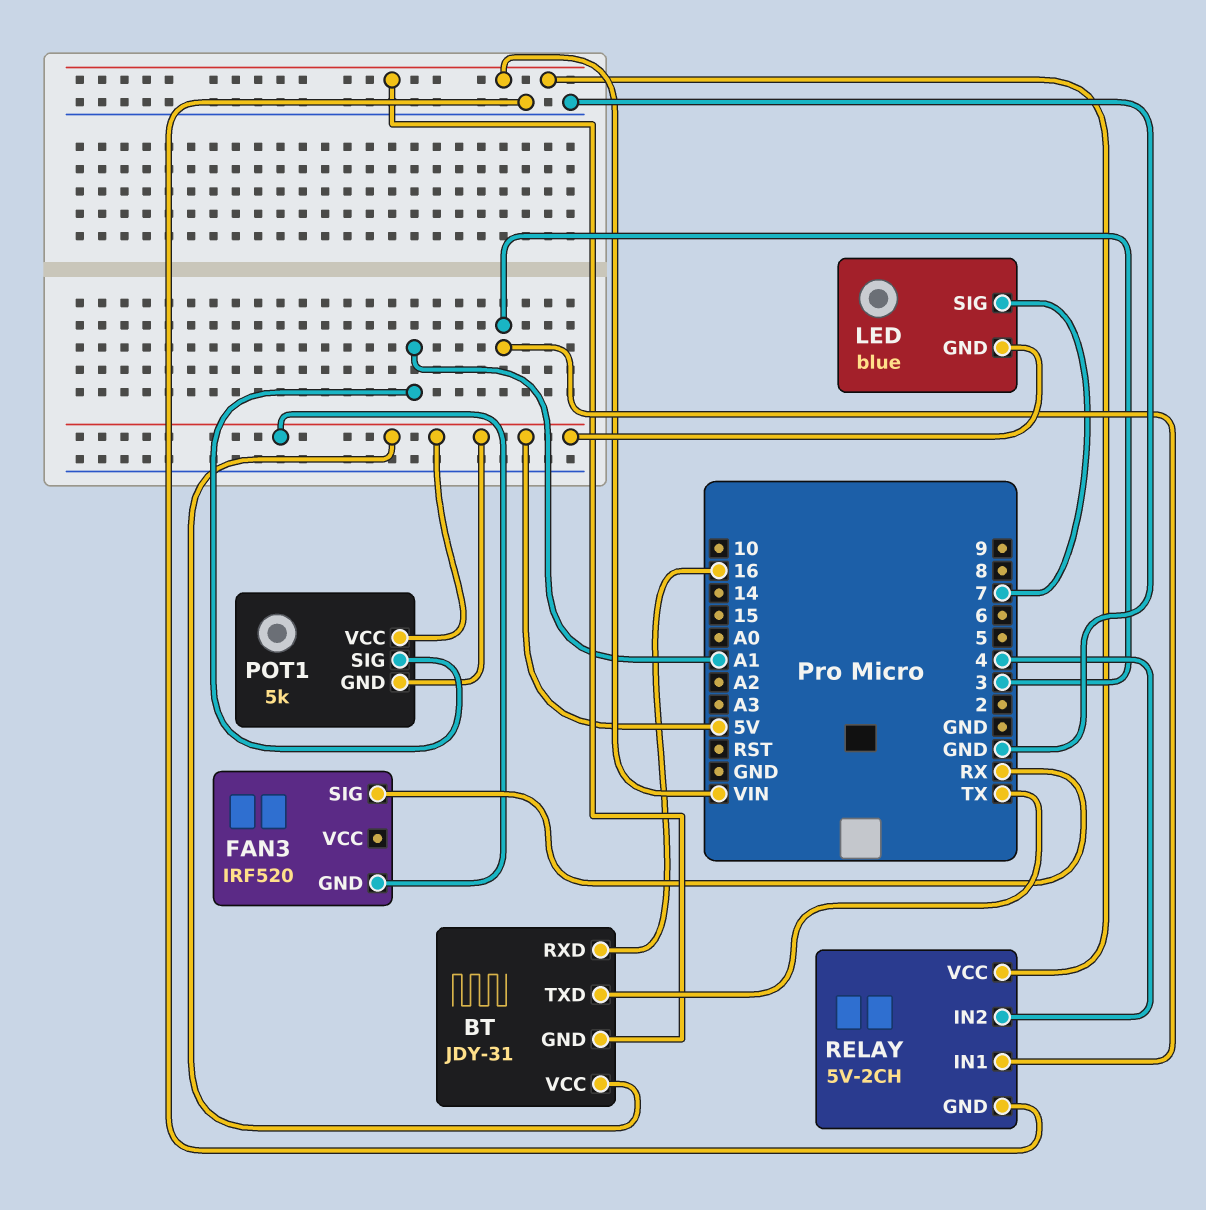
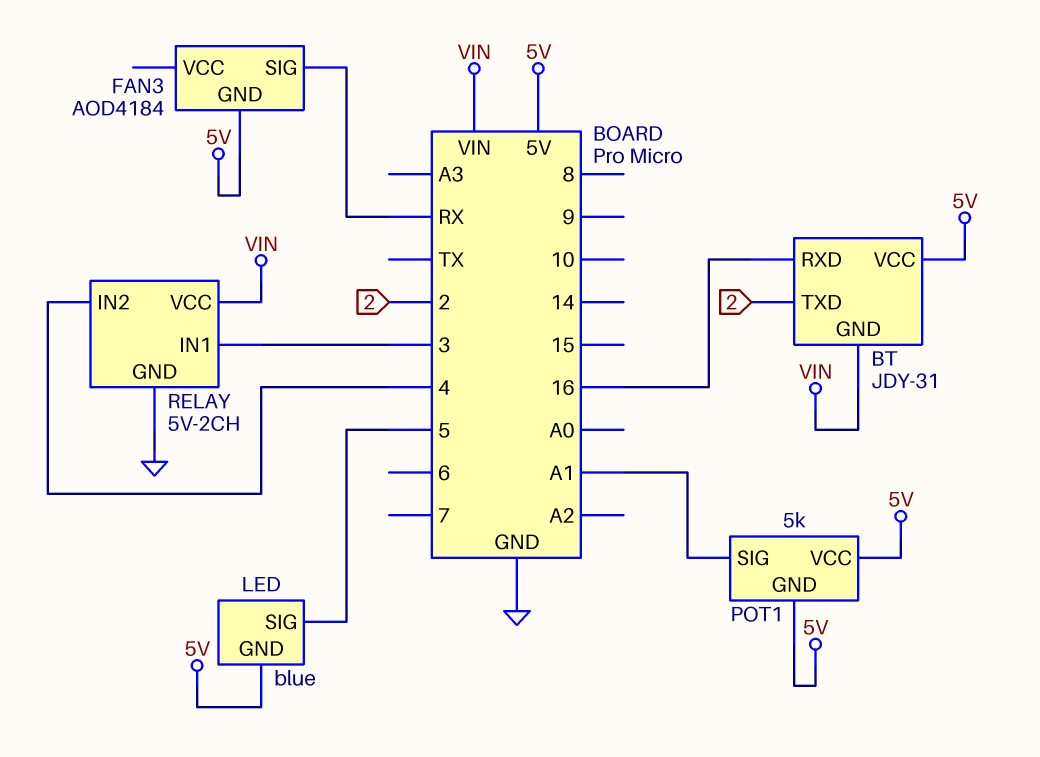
BT pin TXD: TX -> 2
FAN3: IRF520 -> AOD4184
LED pin SIG: 7 -> 5

